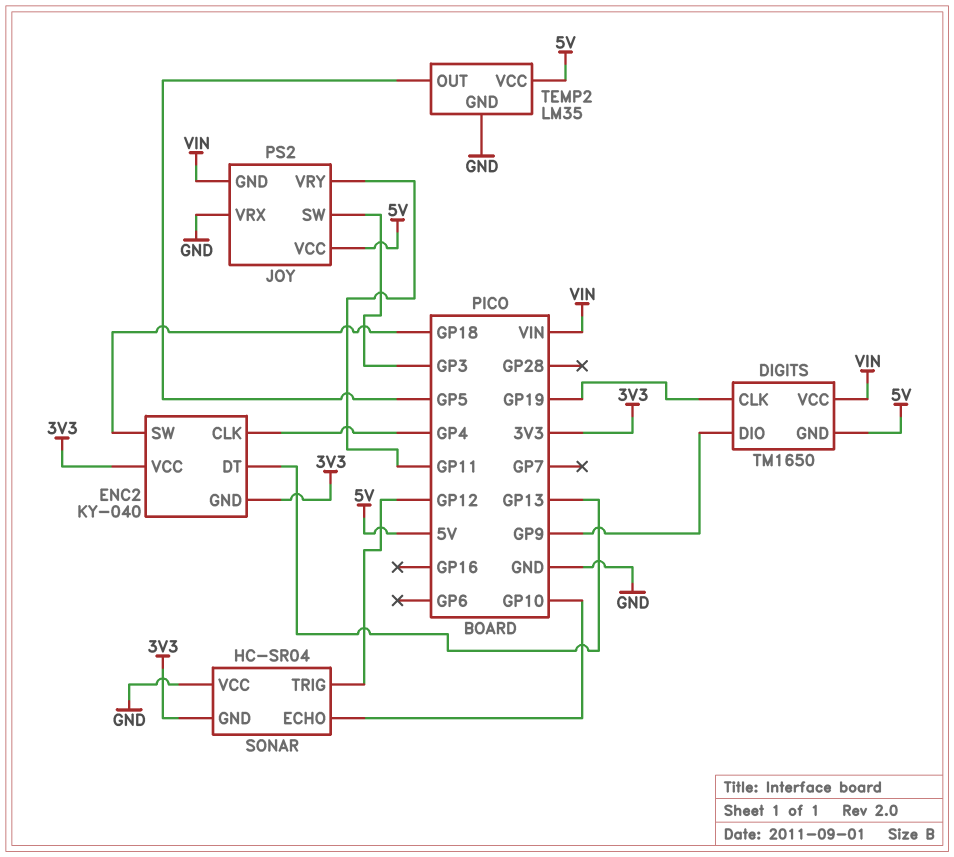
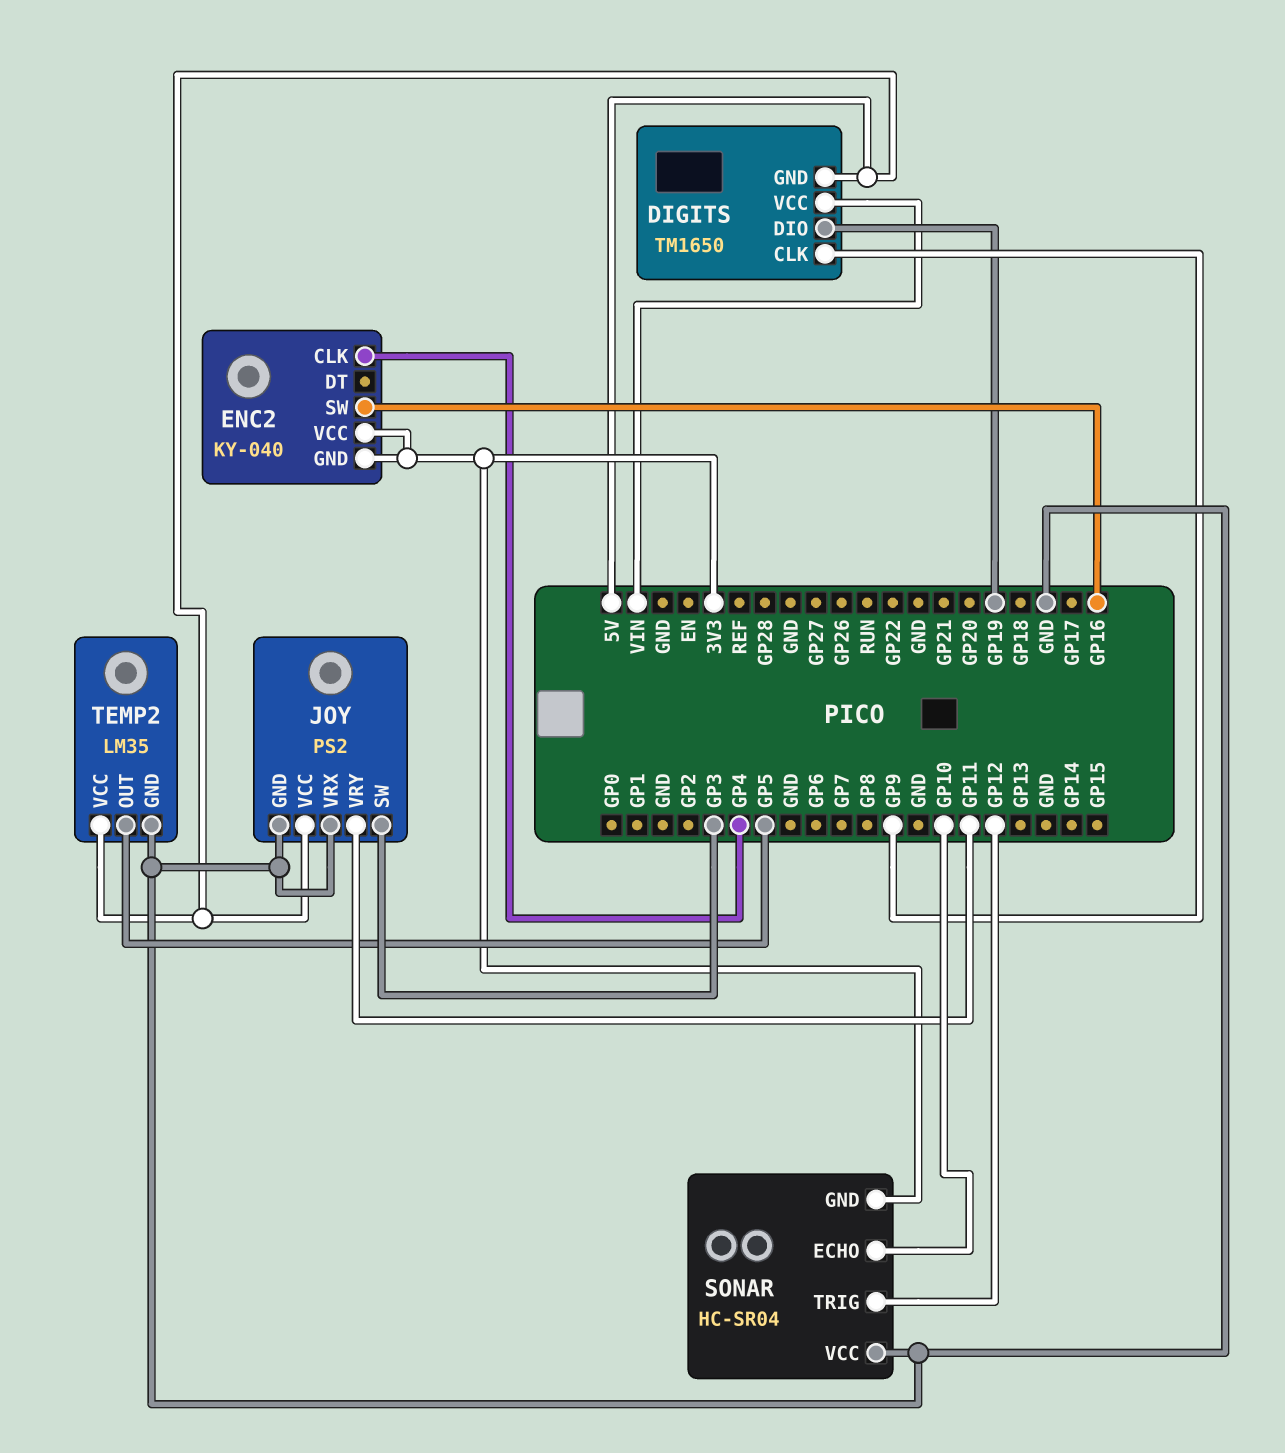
DIGITS pin CLK: GP19 -> GP9
DIGITS pin DIO: GP9 -> GP19
ENC2 pin DT: GP13 -> none
ENC2 pin SW: GP18 -> GP16
JOY pin GND: VIN -> GND

